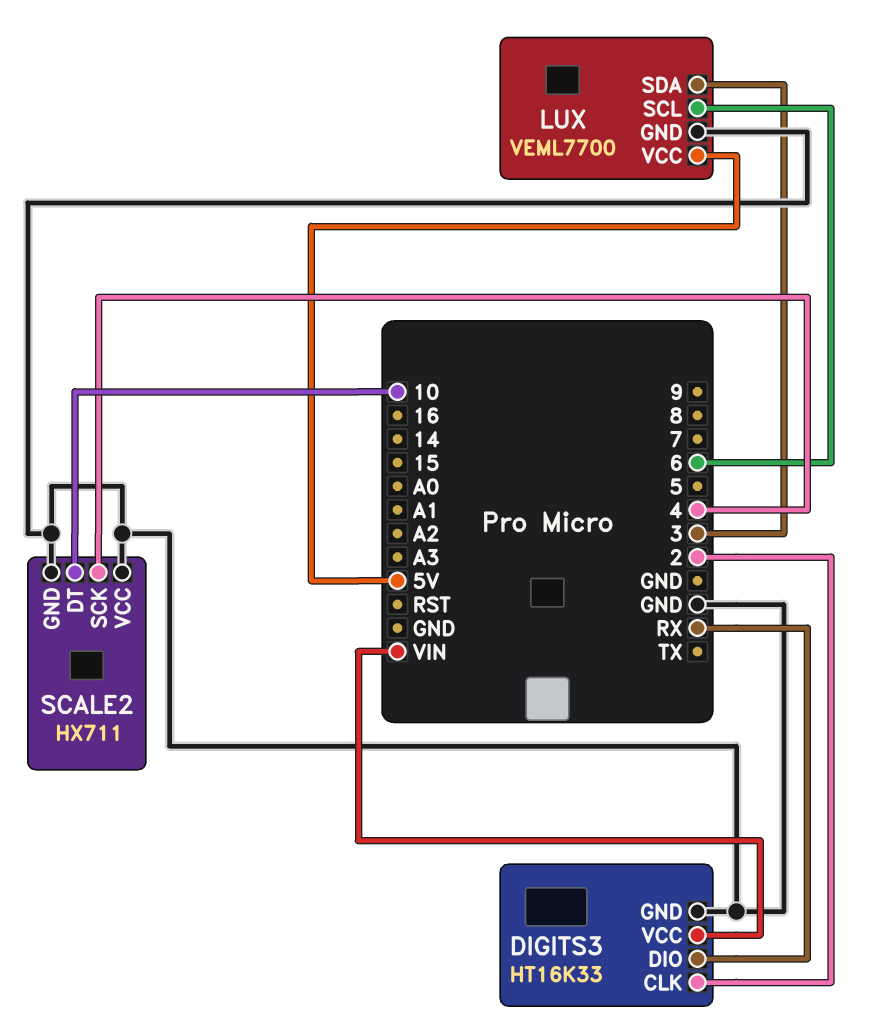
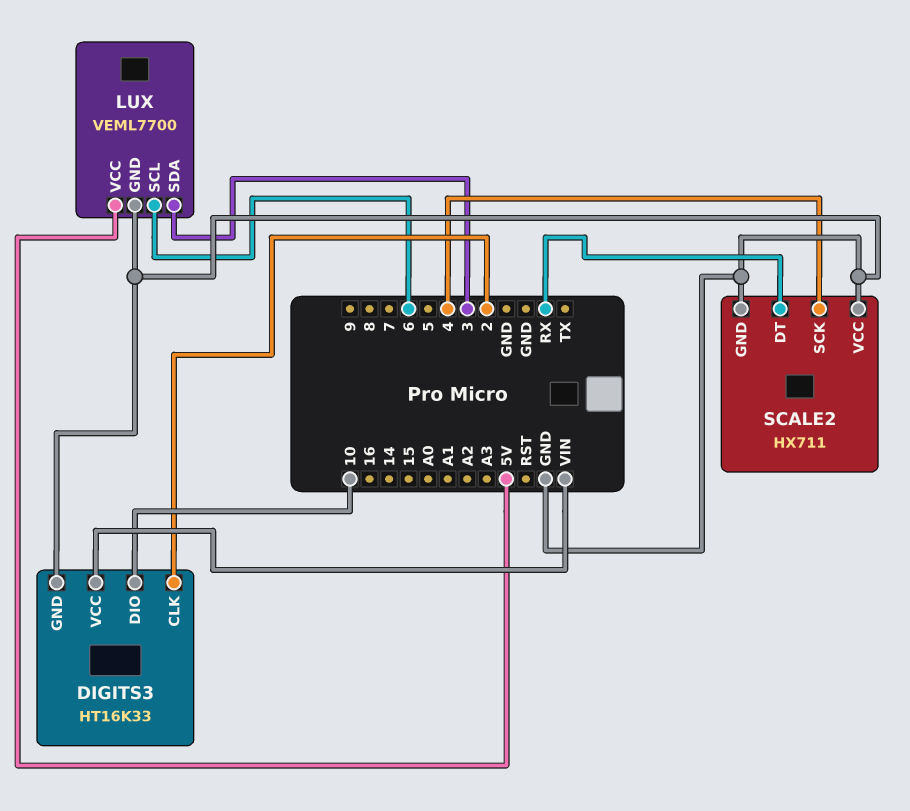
DIGITS3 pin DIO: RX -> 10
SCALE2 pin DT: 10 -> RX

